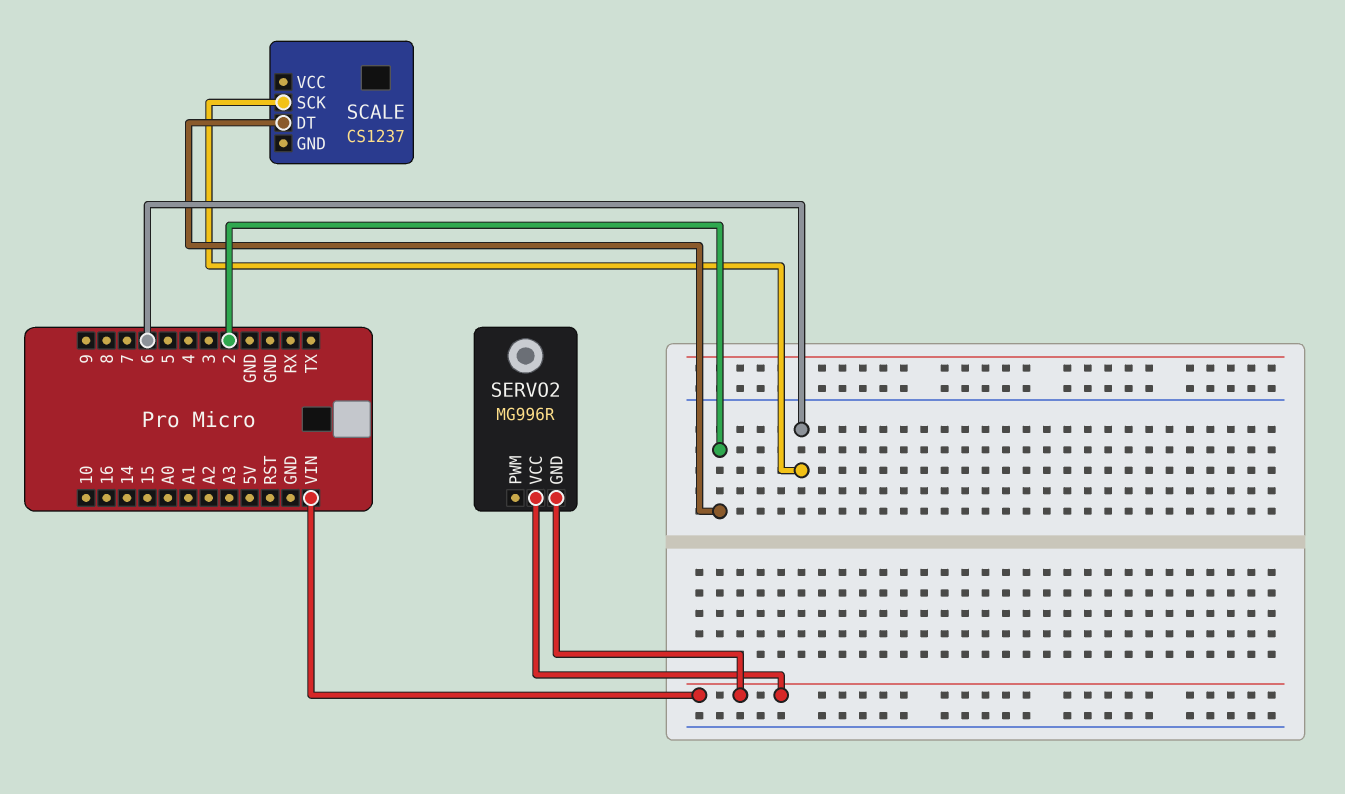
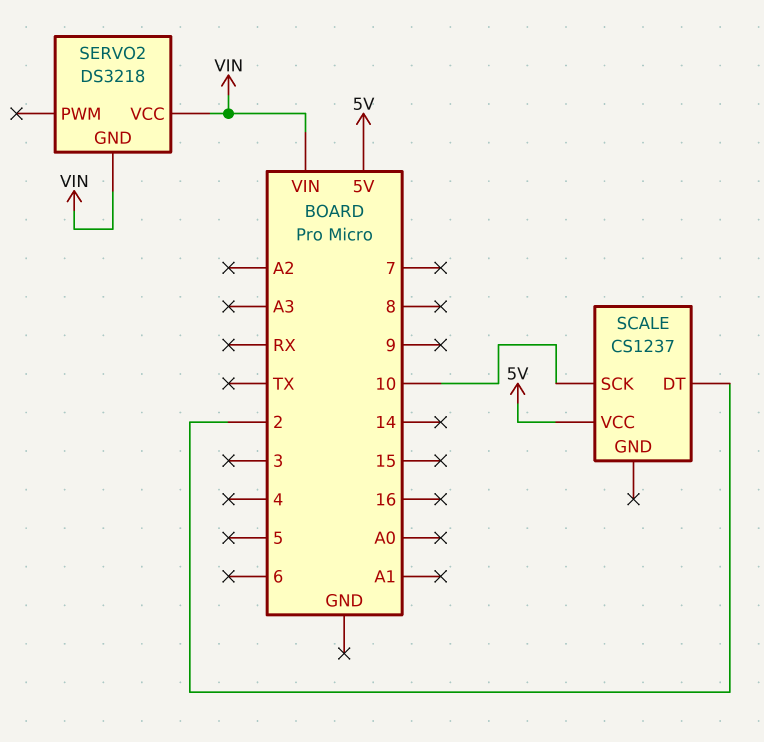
SCALE pin SCK: 6 -> 10
SCALE pin VCC: none -> 5V
SERVO2: MG996R -> DS3218

